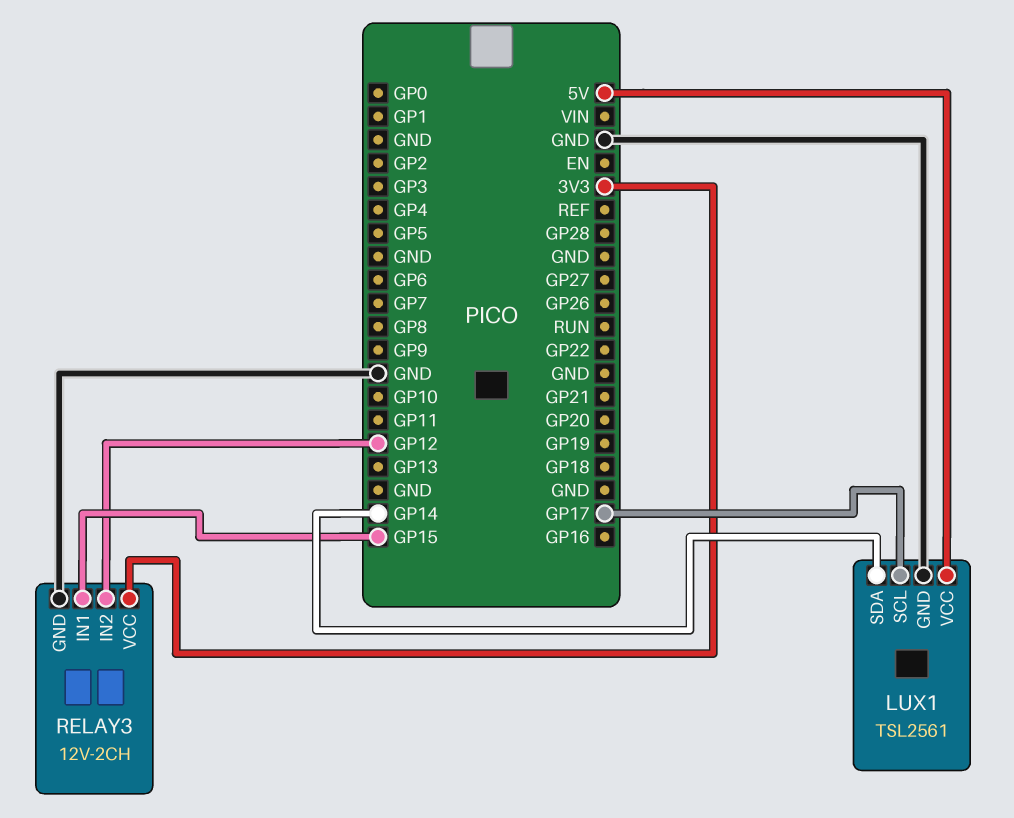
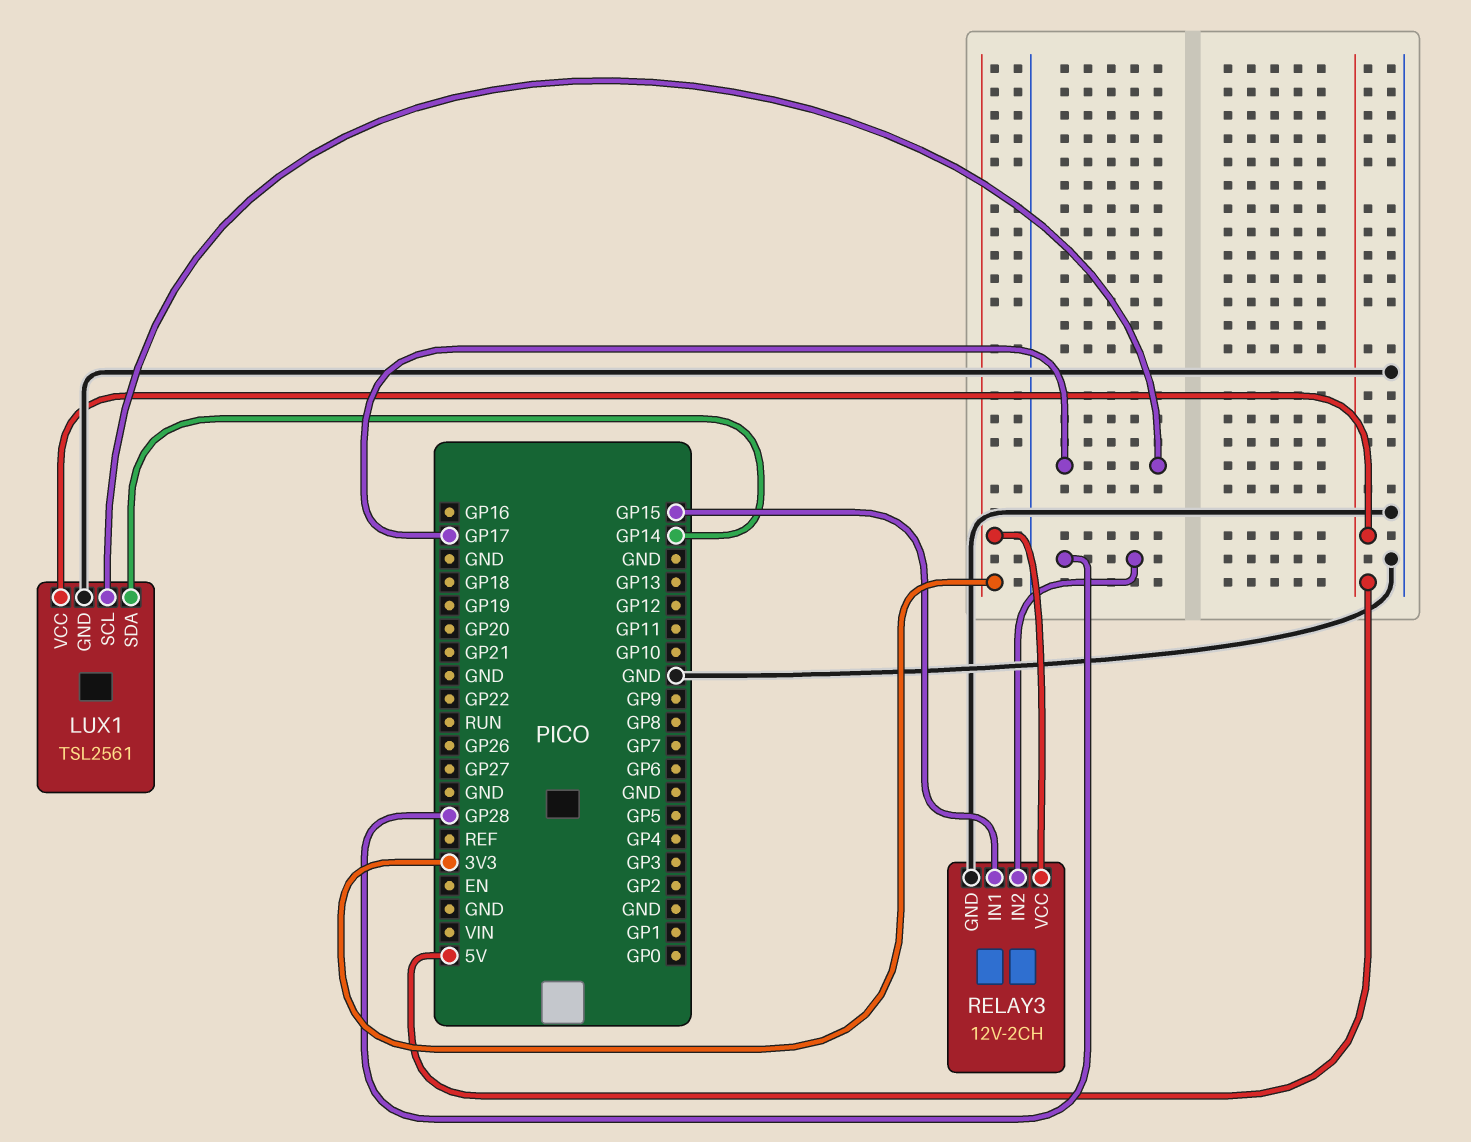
RELAY3 pin IN2: GP12 -> GP28

